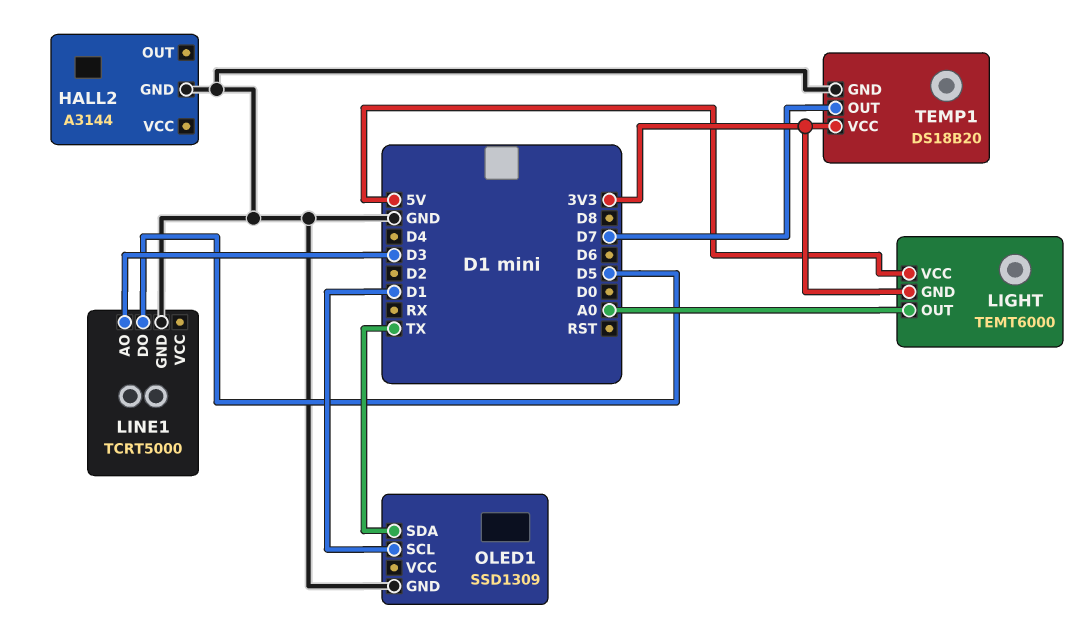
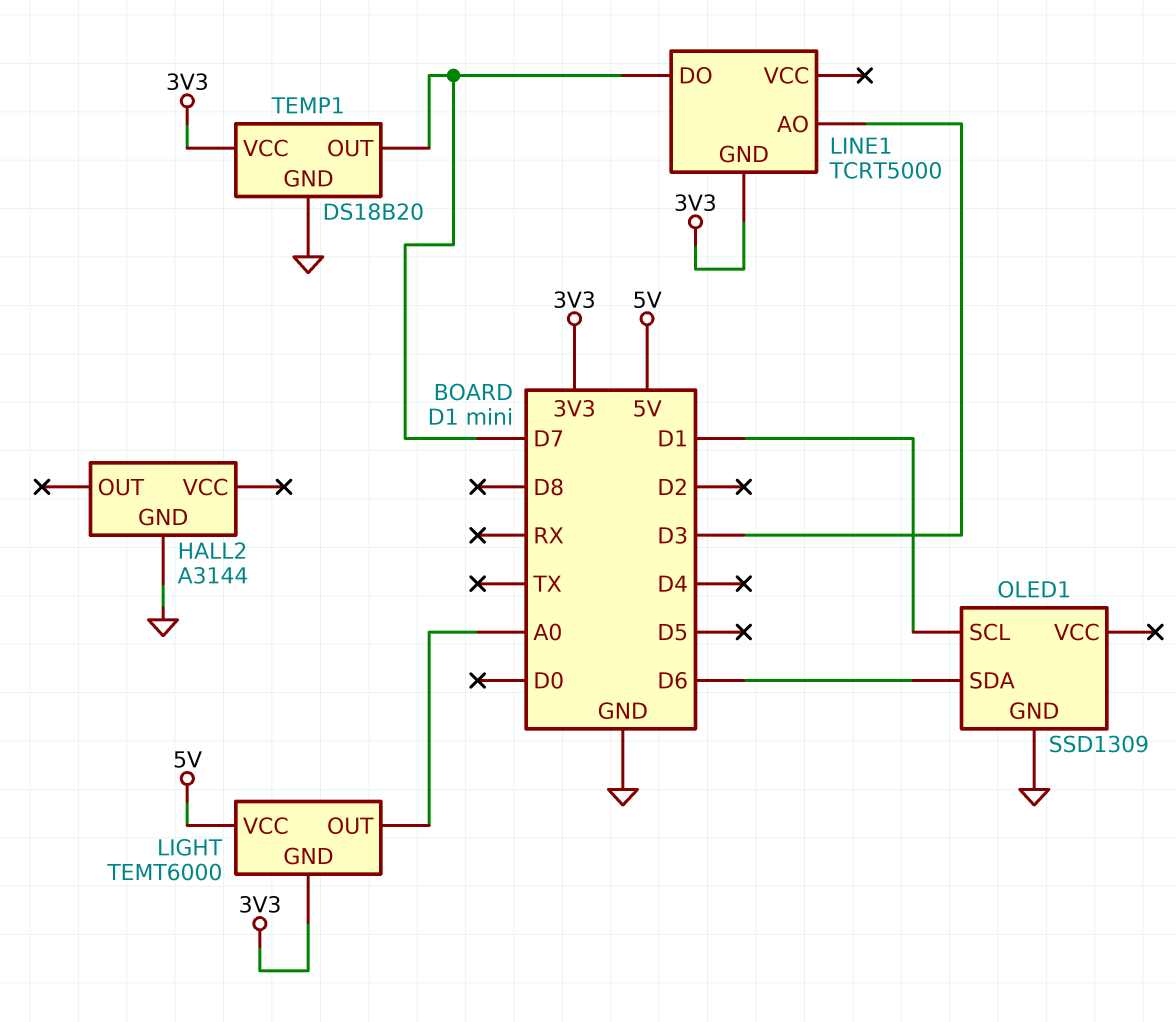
LINE1 pin DO: D5 -> D7
LINE1 pin GND: GND -> 3V3
OLED1 pin SDA: TX -> D6

